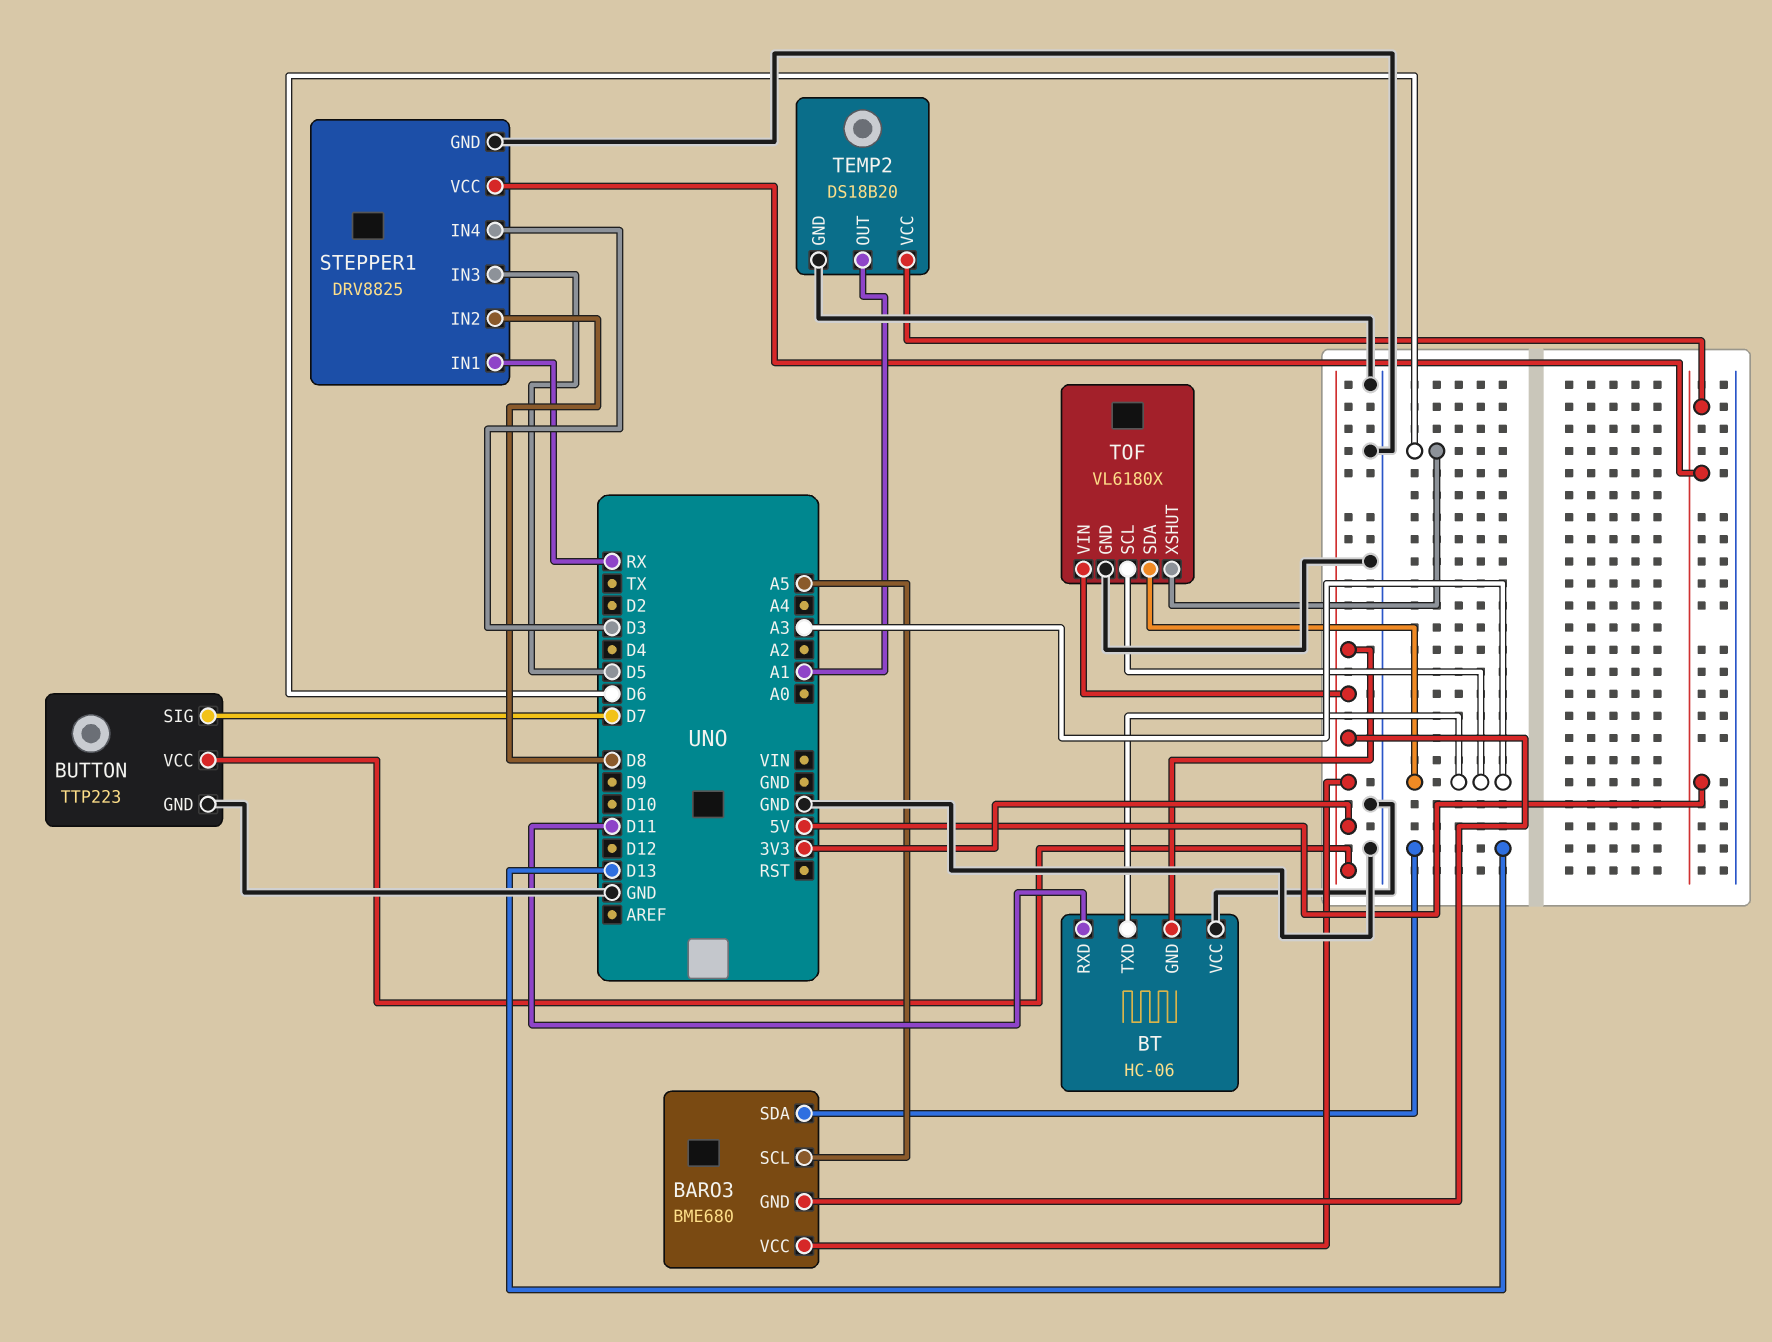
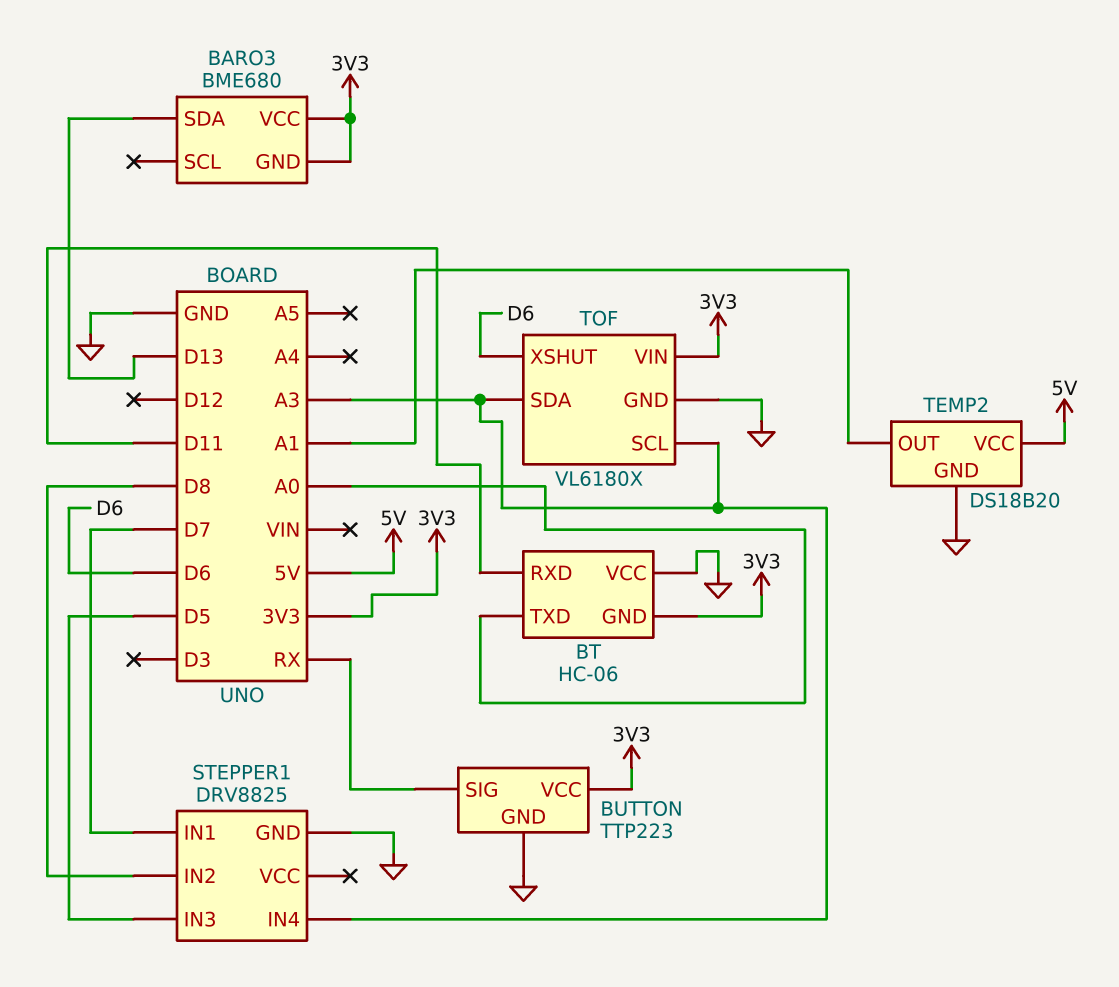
BARO3 pin SCL: A5 -> none
BT pin TXD: A3 -> A0
BUTTON pin SIG: D7 -> RX
STEPPER1 pin IN1: RX -> D7
STEPPER1 pin IN4: D3 -> A3
STEPPER1 pin VCC: 5V -> none

